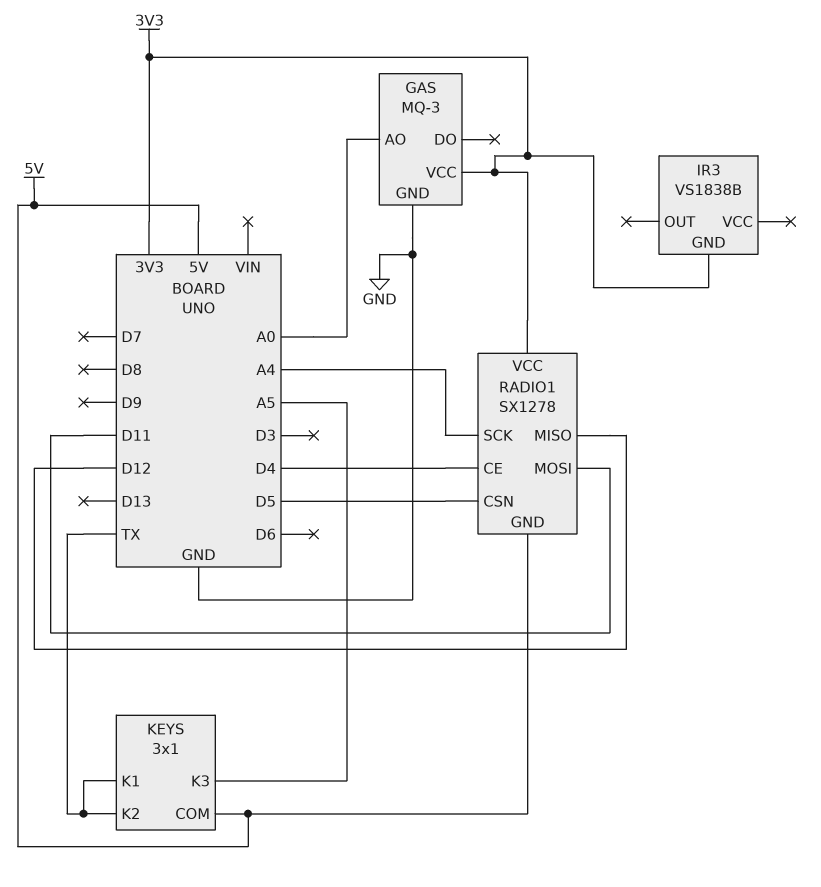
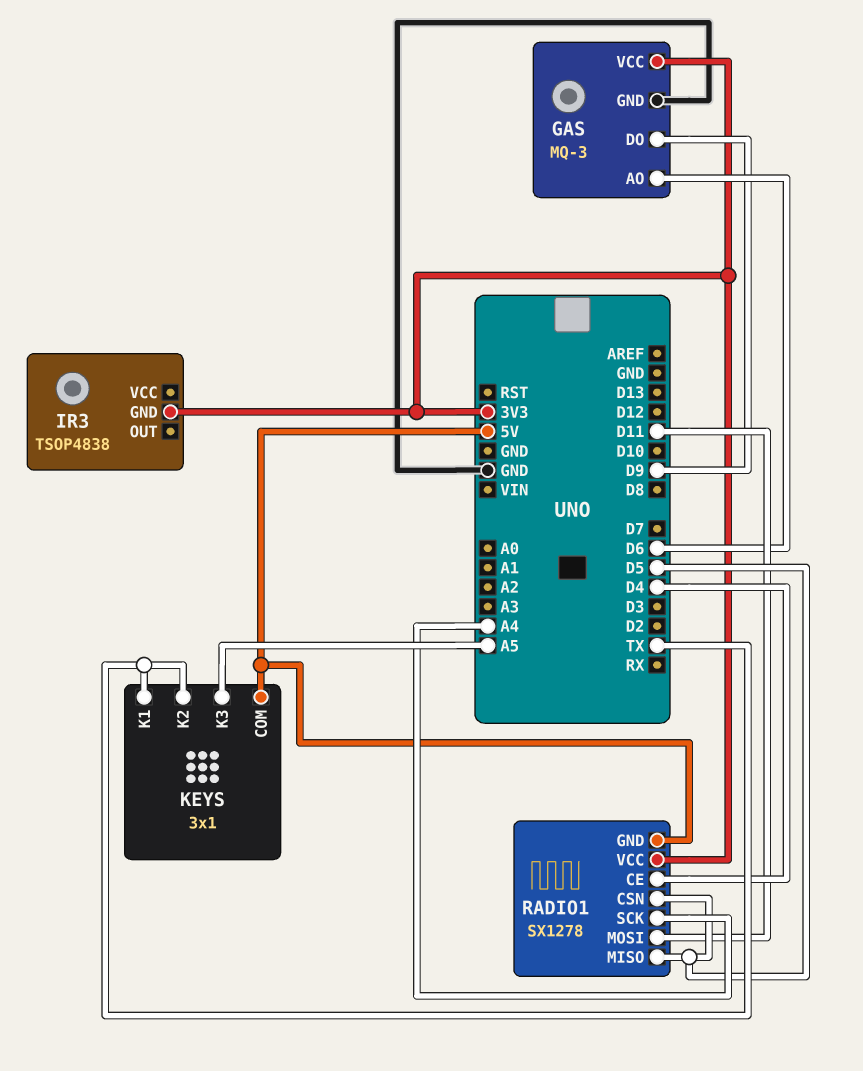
GAS pin AO: A0 -> D6
GAS pin DO: none -> D9
IR3: VS1838B -> TSOP4838
RADIO1 pin MISO: D12 -> D5

